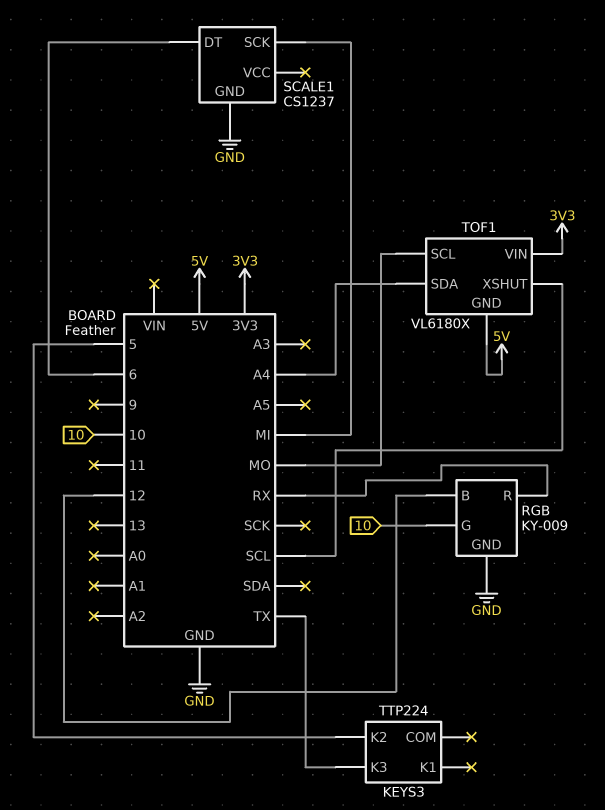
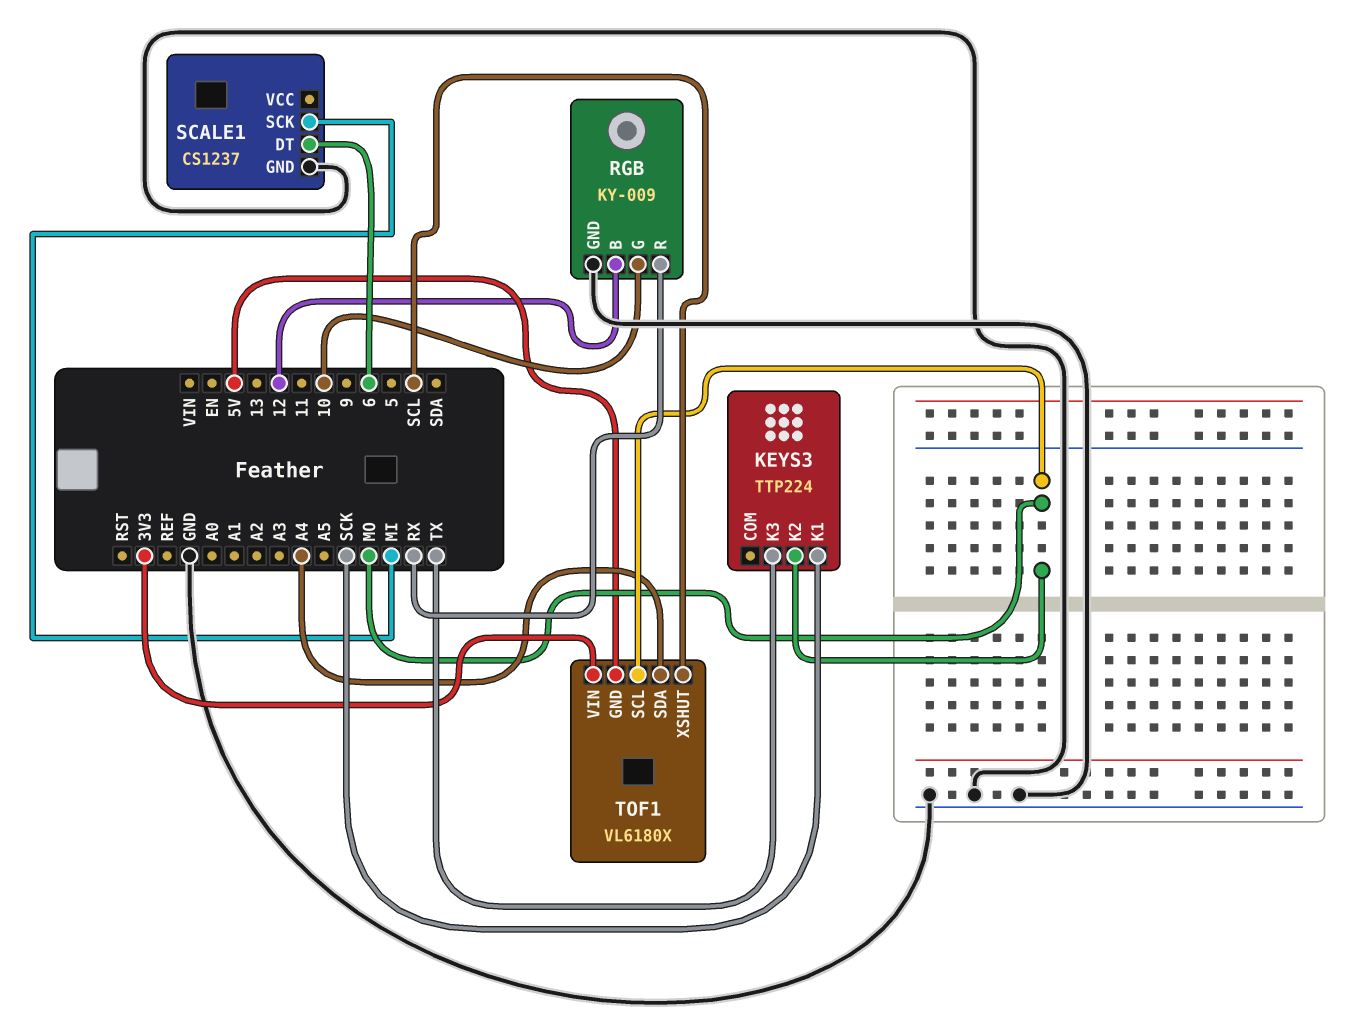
KEYS3 pin K1: none -> SCK
KEYS3 pin K2: 5 -> MO

